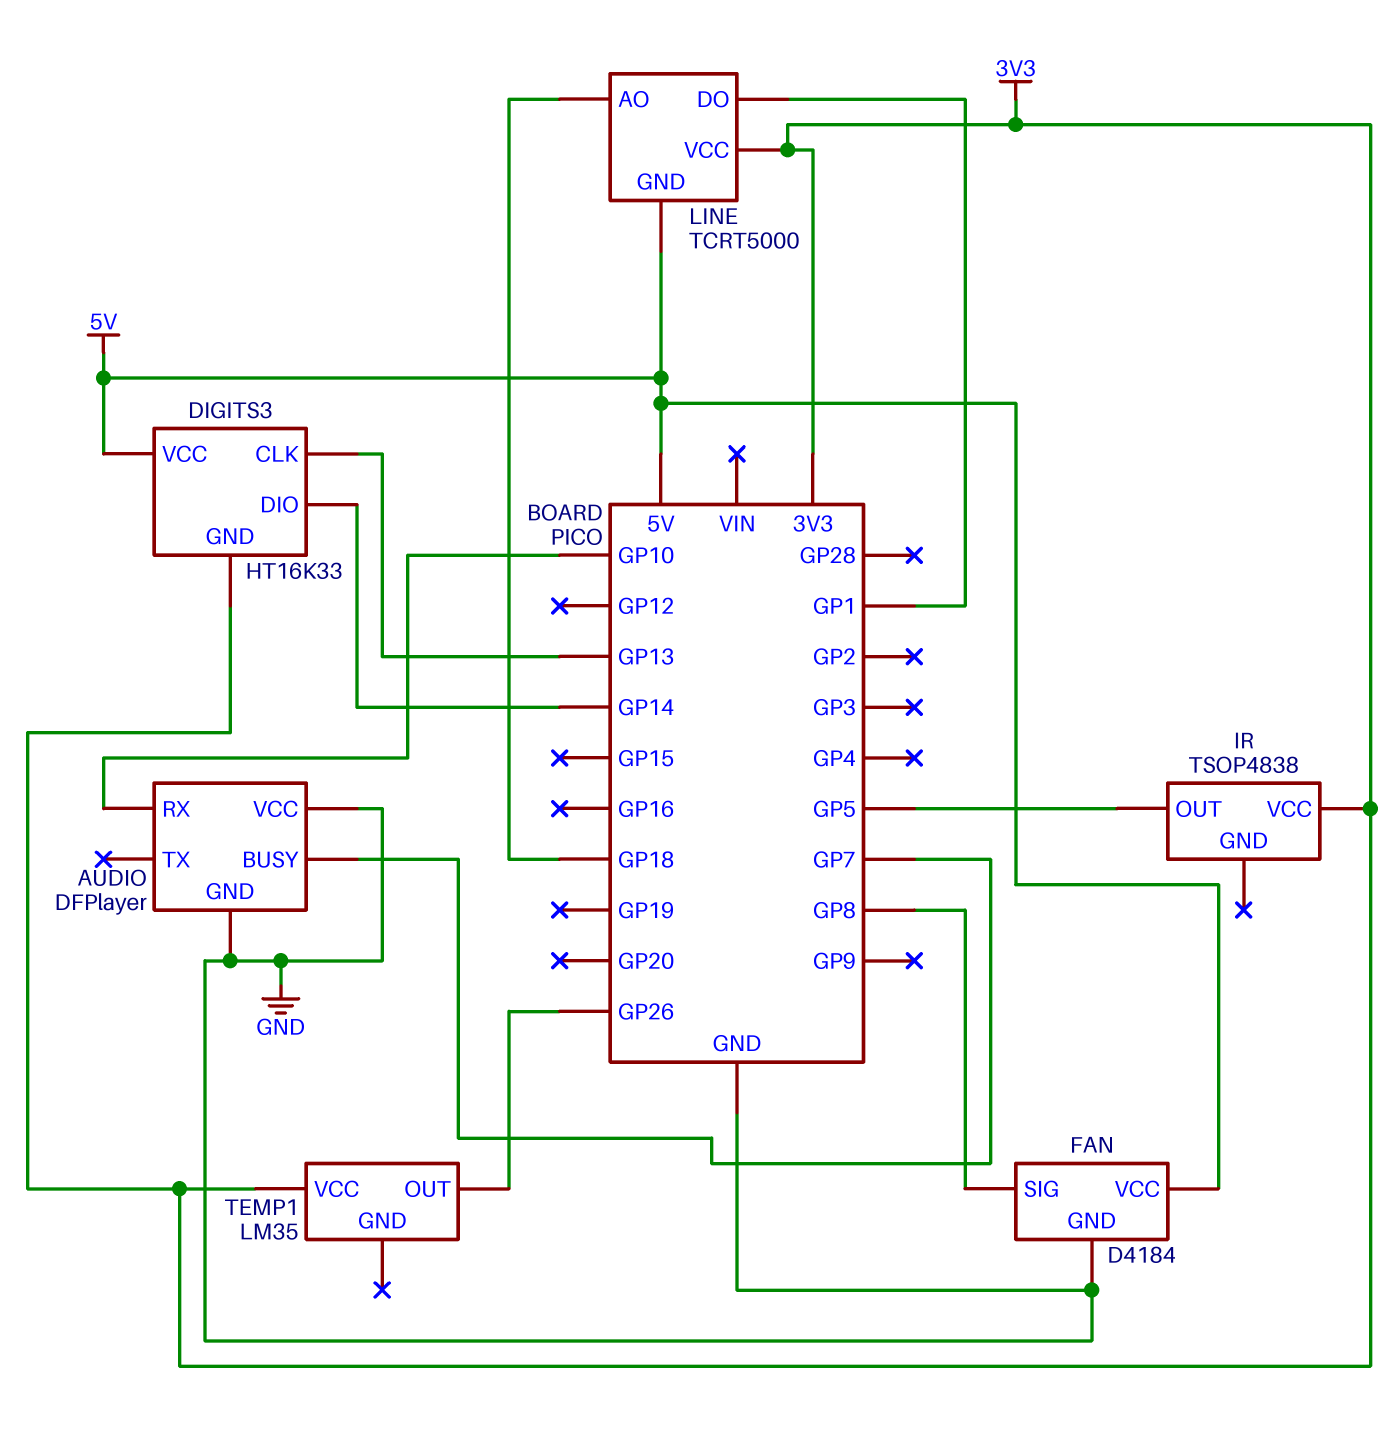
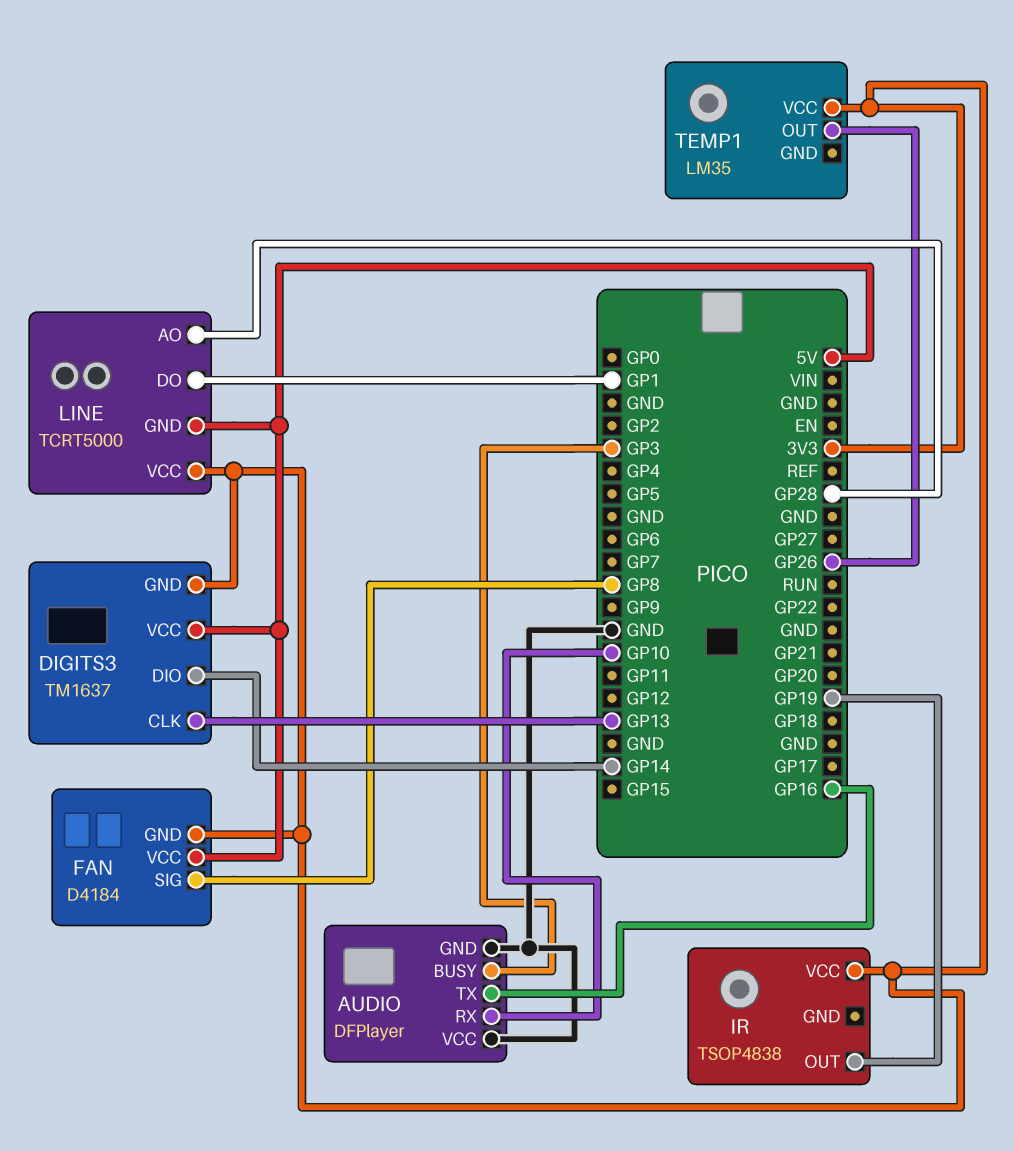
AUDIO pin BUSY: GP7 -> GP3
AUDIO pin TX: none -> GP16
DIGITS3: HT16K33 -> TM1637
FAN pin GND: GND -> 3V3
IR pin OUT: GP5 -> GP19
LINE pin AO: GP18 -> GP28

